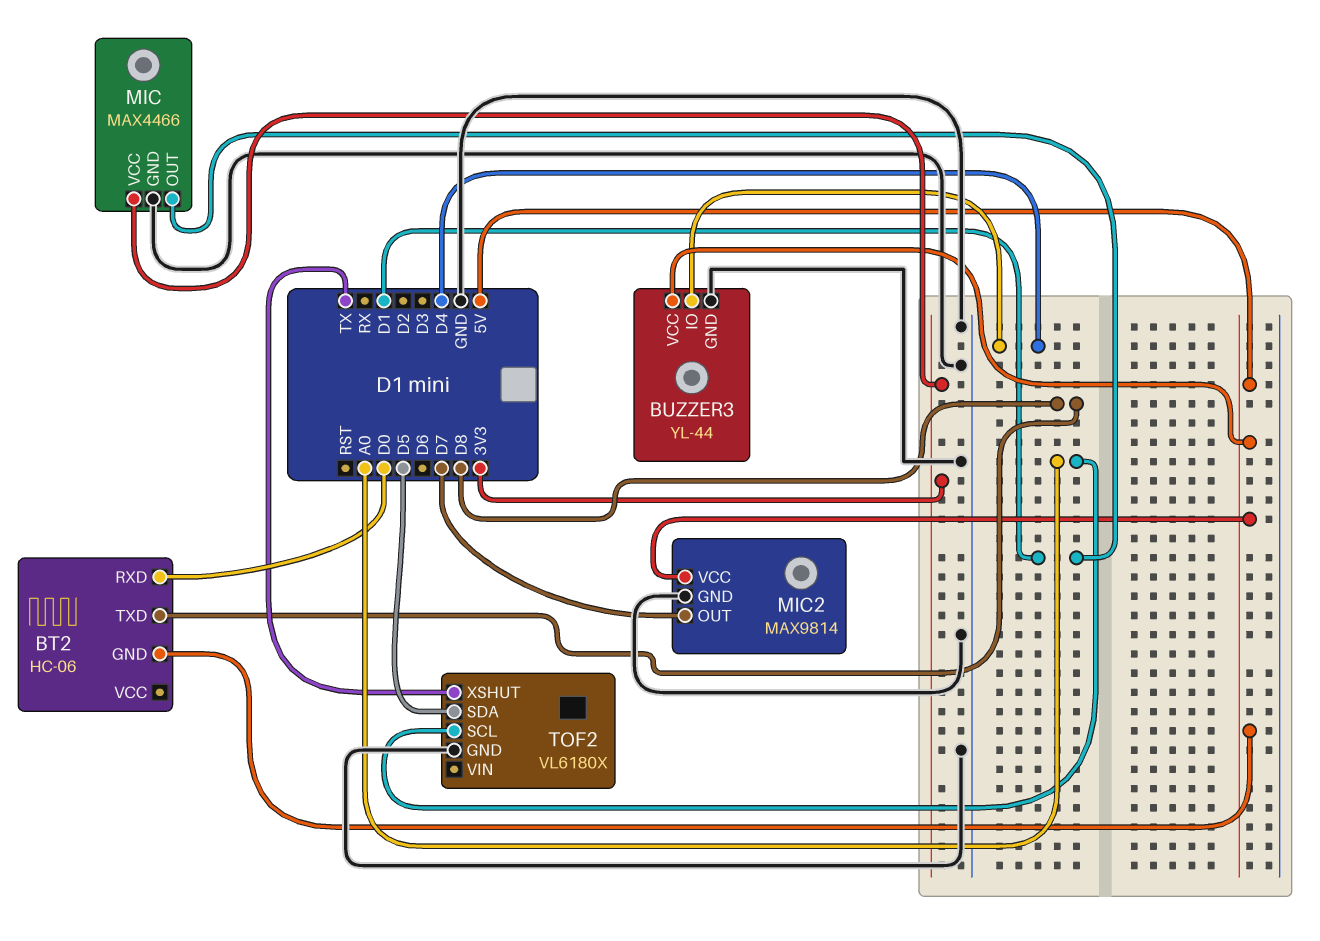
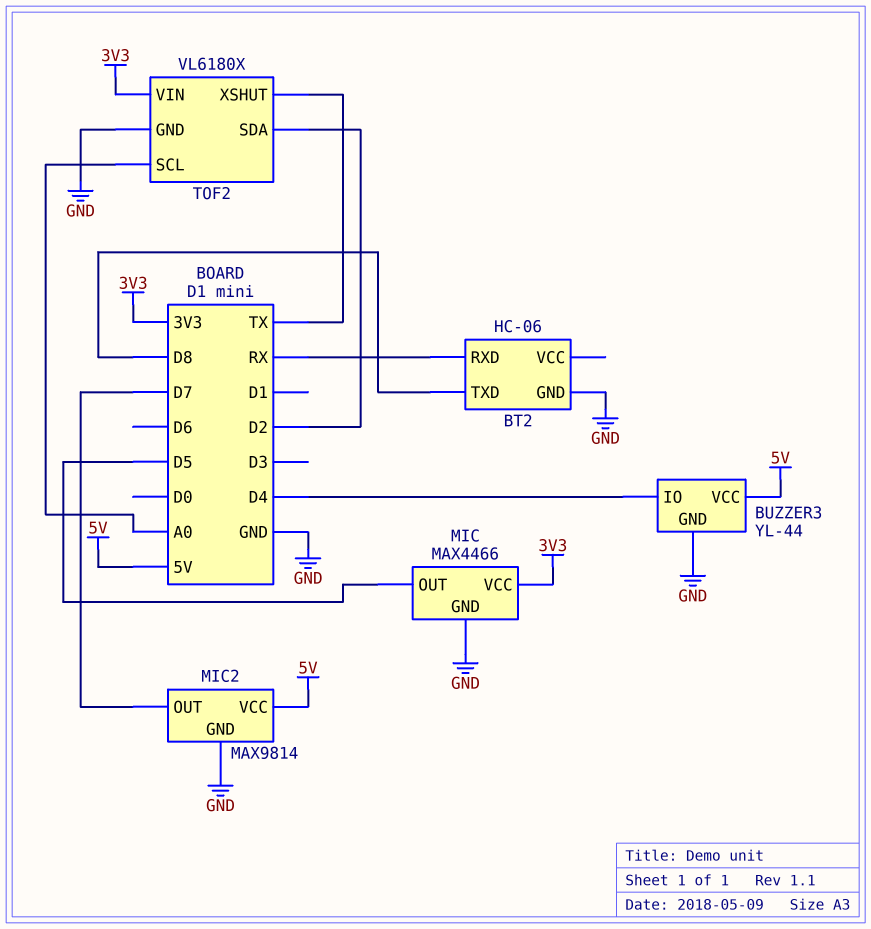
BT2 pin GND: 5V -> GND
BT2 pin RXD: D0 -> RX
MIC pin OUT: D1 -> D5
TOF2 pin SDA: D5 -> D2
TOF2 pin VIN: none -> 3V3

